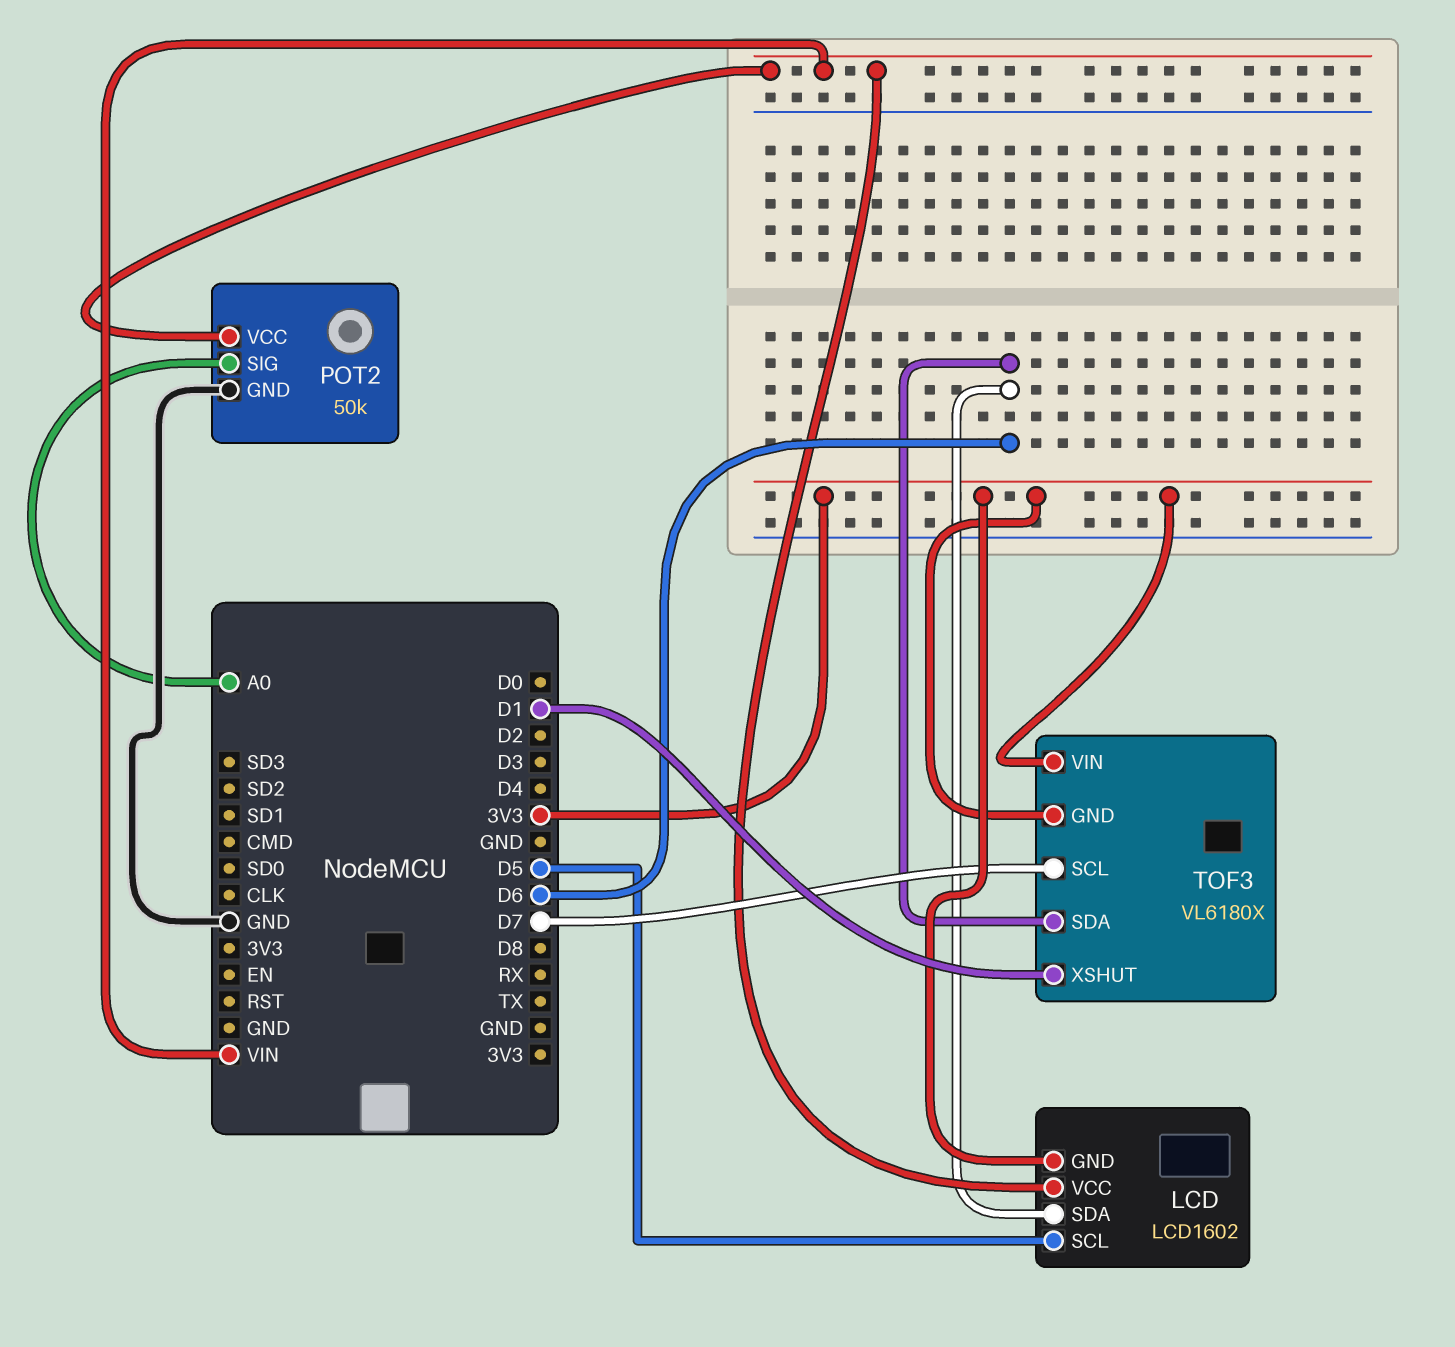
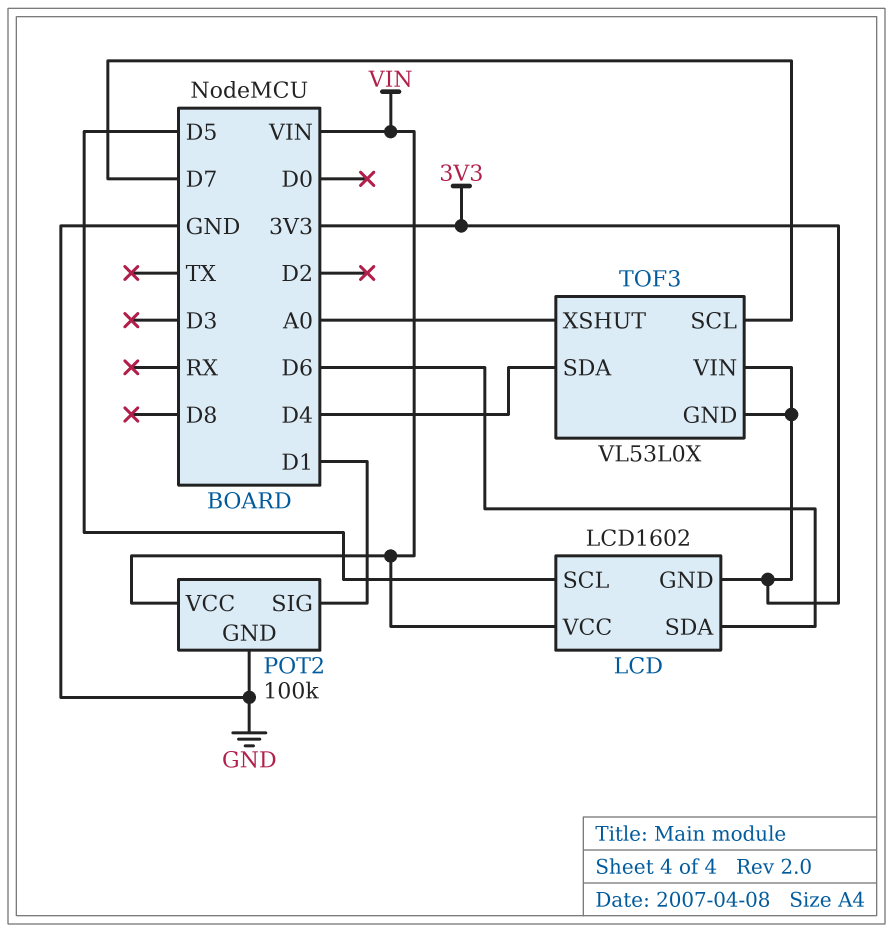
POT2: 50k -> 100k
POT2 pin SIG: A0 -> D1
TOF3: VL6180X -> VL53L0X
TOF3 pin SDA: D6 -> D4
TOF3 pin XSHUT: D1 -> A0

